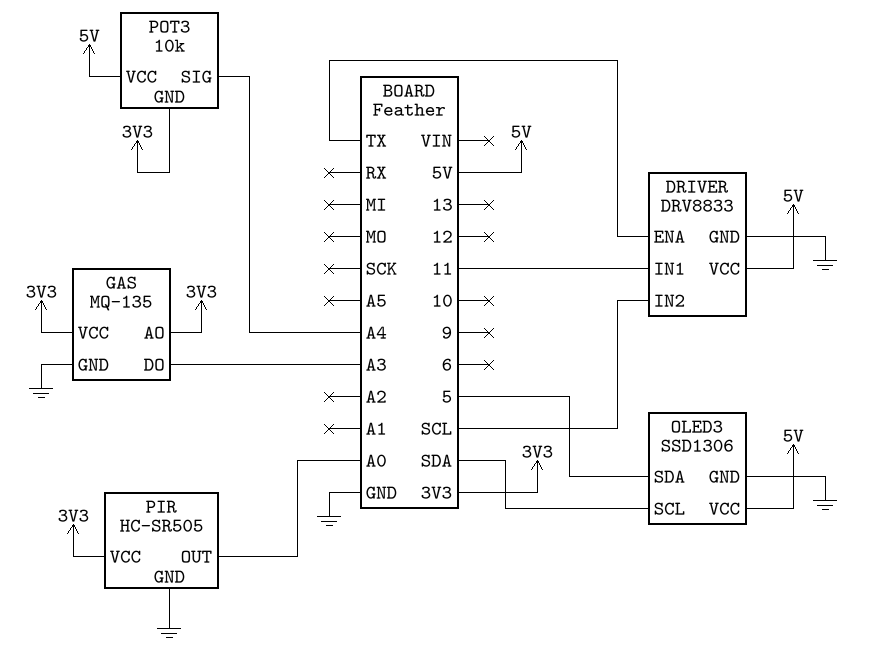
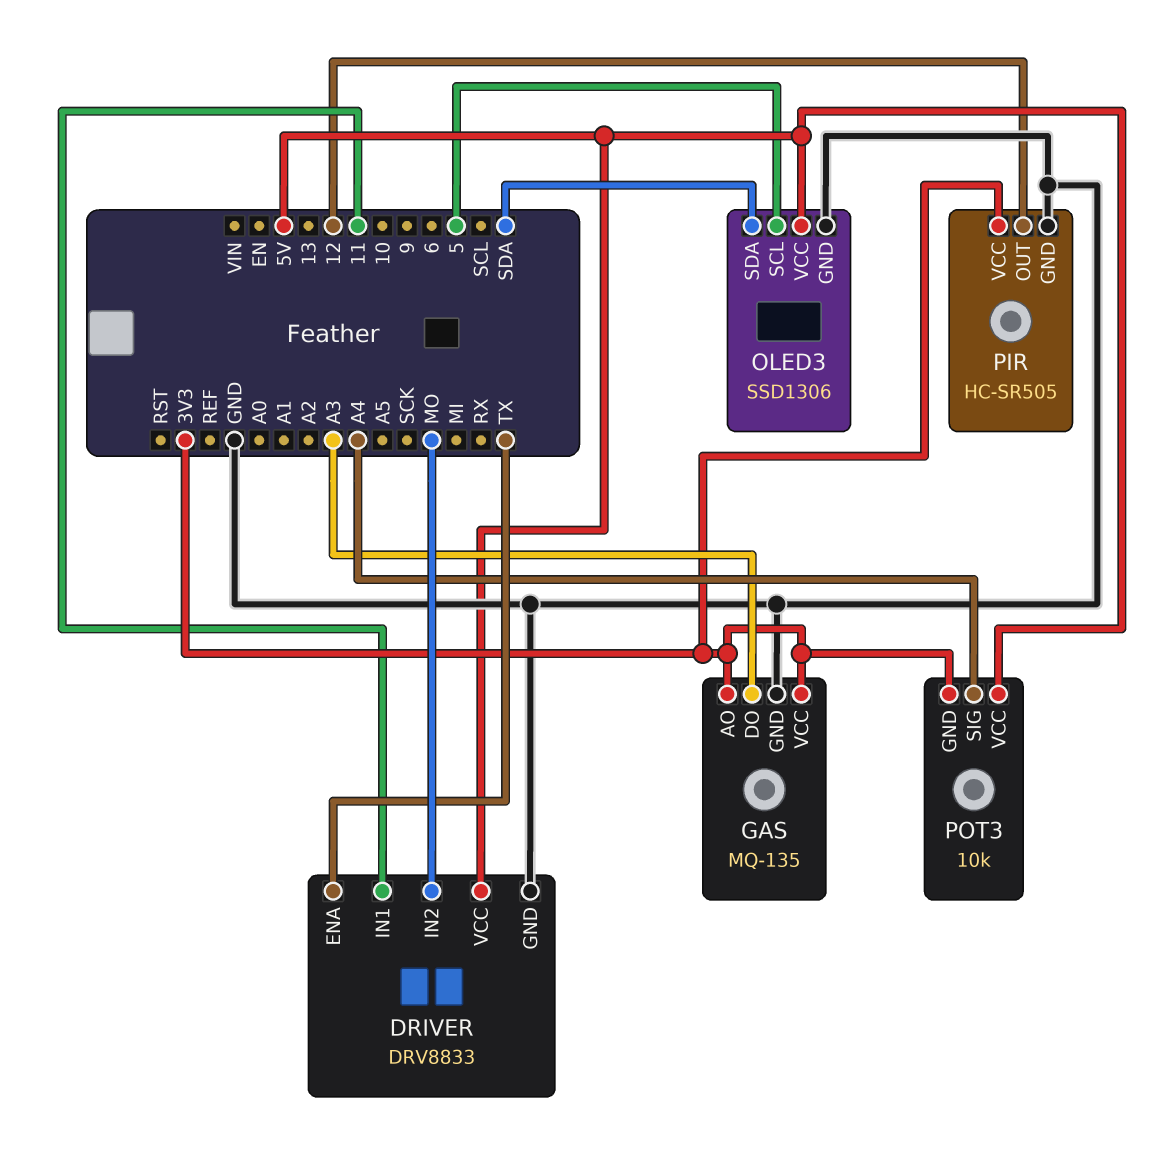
DRIVER pin IN2: SCL -> MO
OLED3 pin SCL: SDA -> 5
OLED3 pin SDA: 5 -> SDA
PIR pin OUT: A0 -> 12

